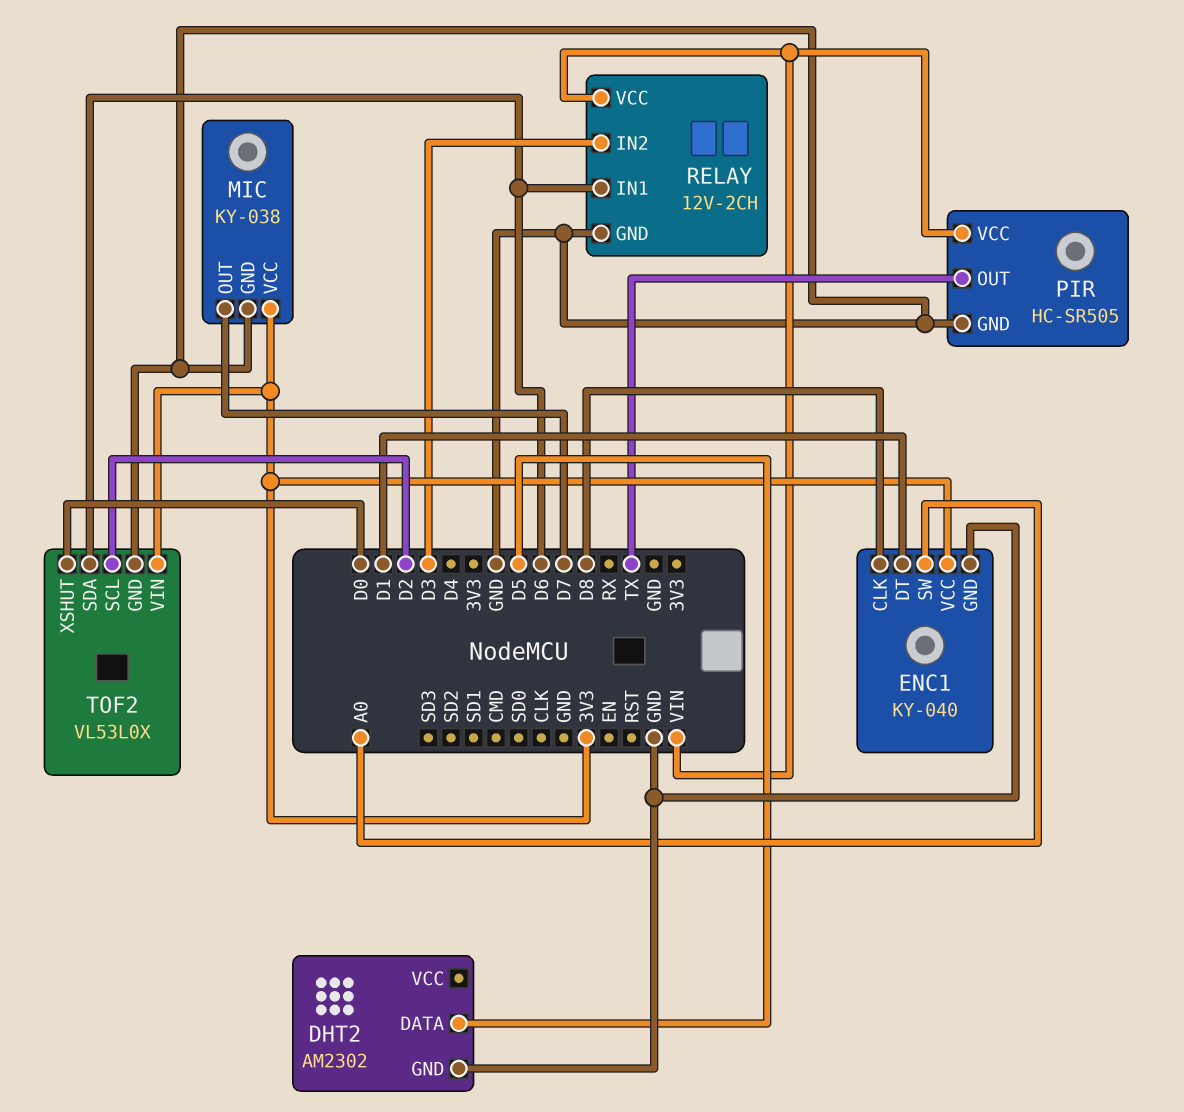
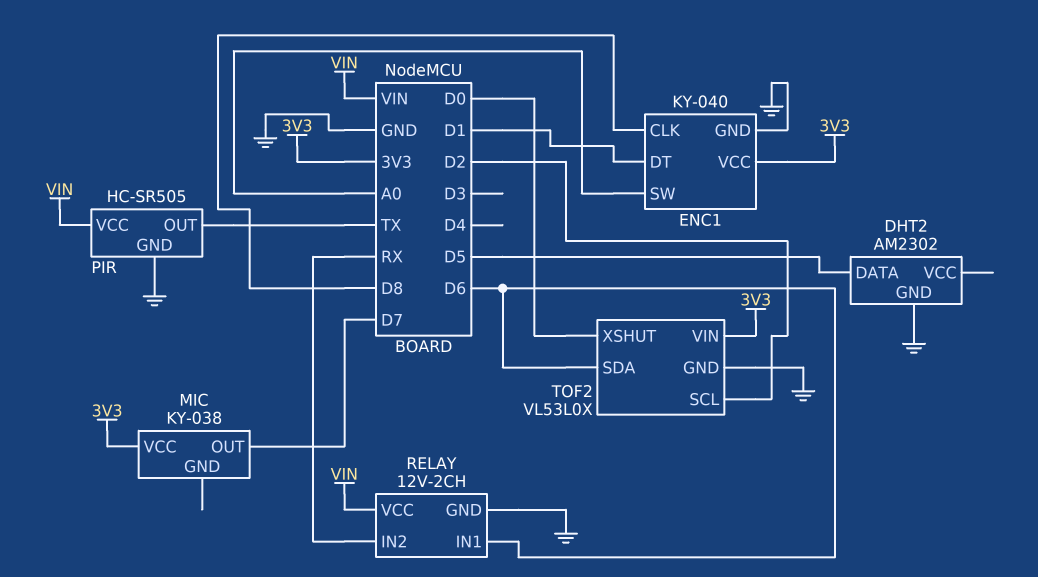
MIC pin GND: GND -> none
RELAY pin IN2: D3 -> RX

